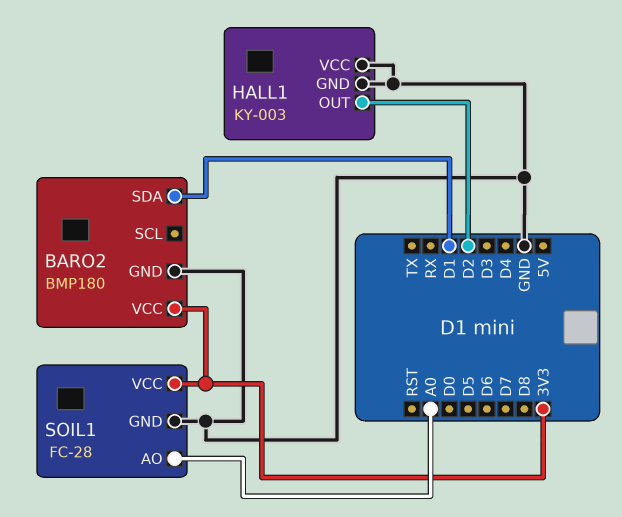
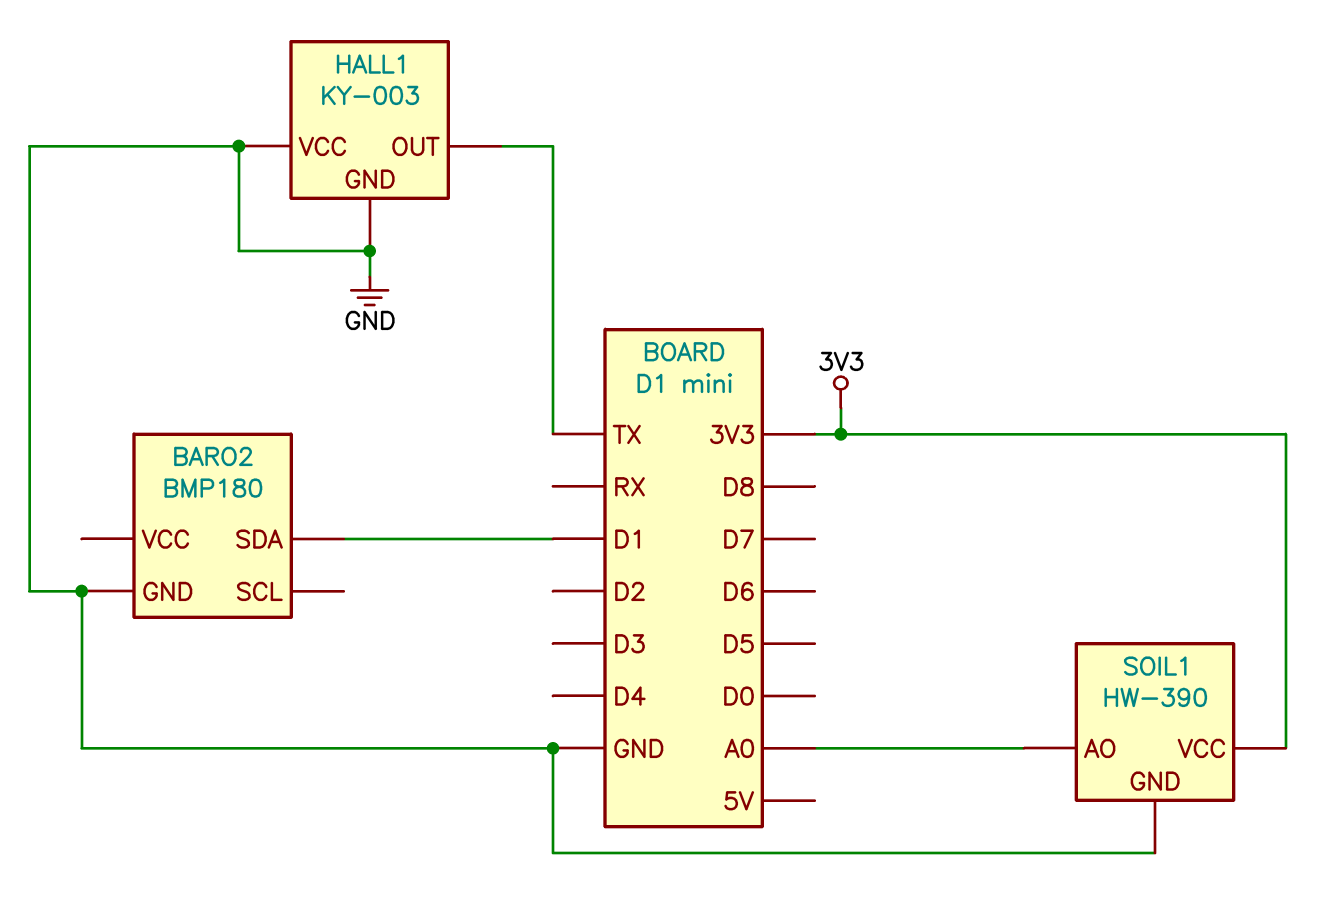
BARO2 pin VCC: 3V3 -> none
HALL1 pin OUT: D2 -> TX
SOIL1: FC-28 -> HW-390

